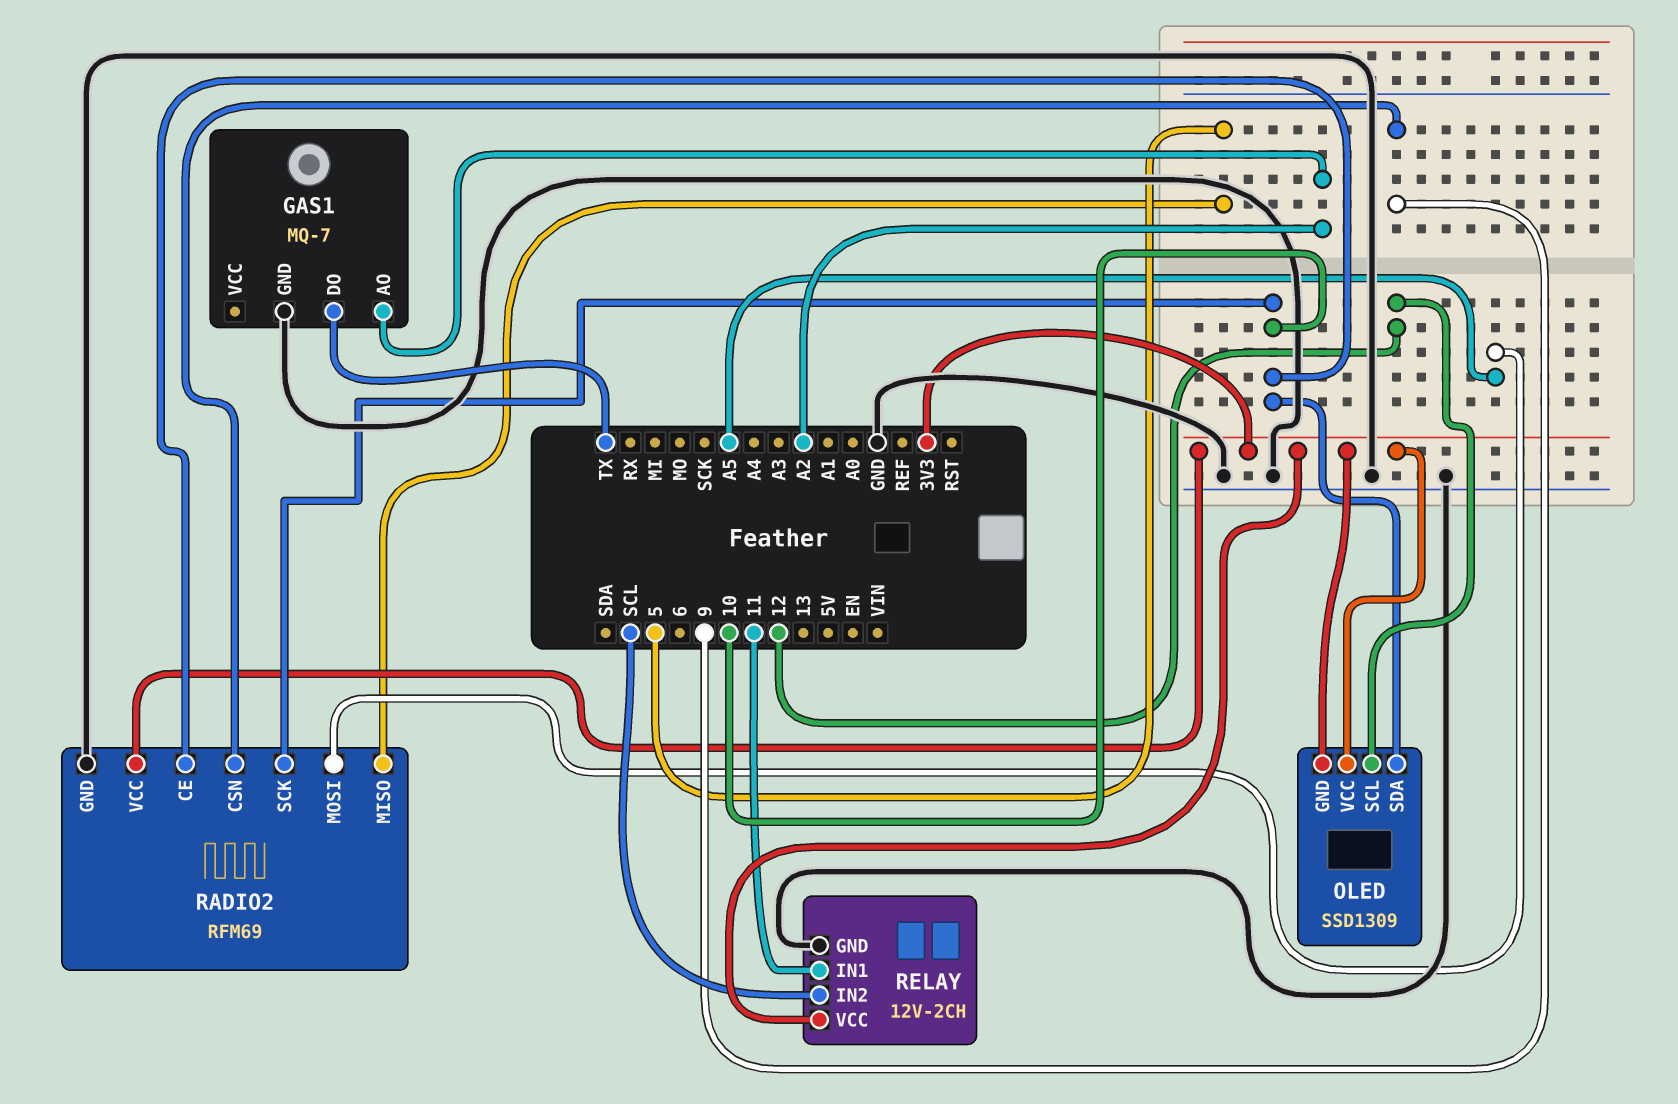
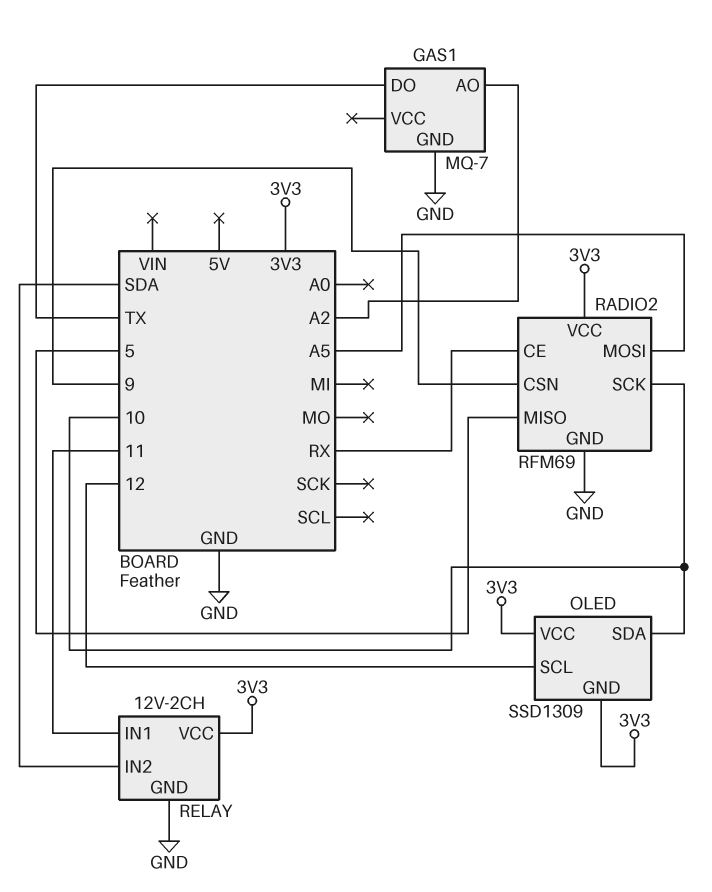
RADIO2 pin CE: 10 -> RX
RELAY pin IN2: SCL -> SDA

